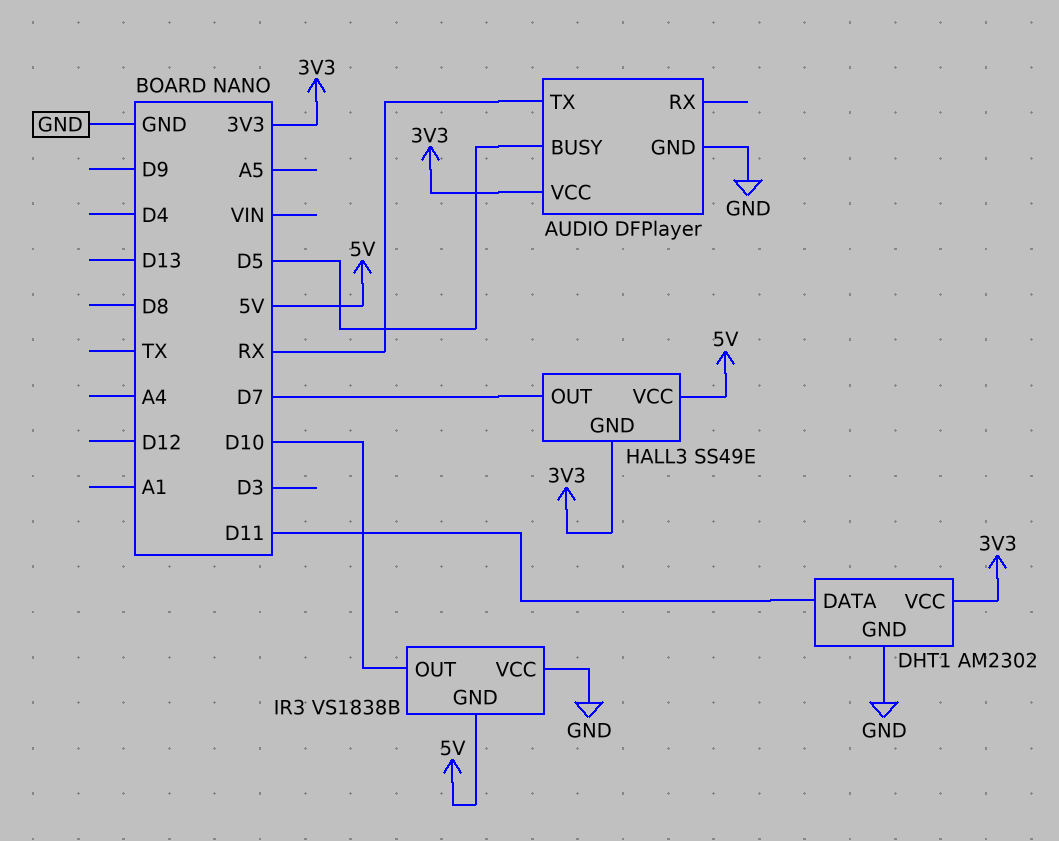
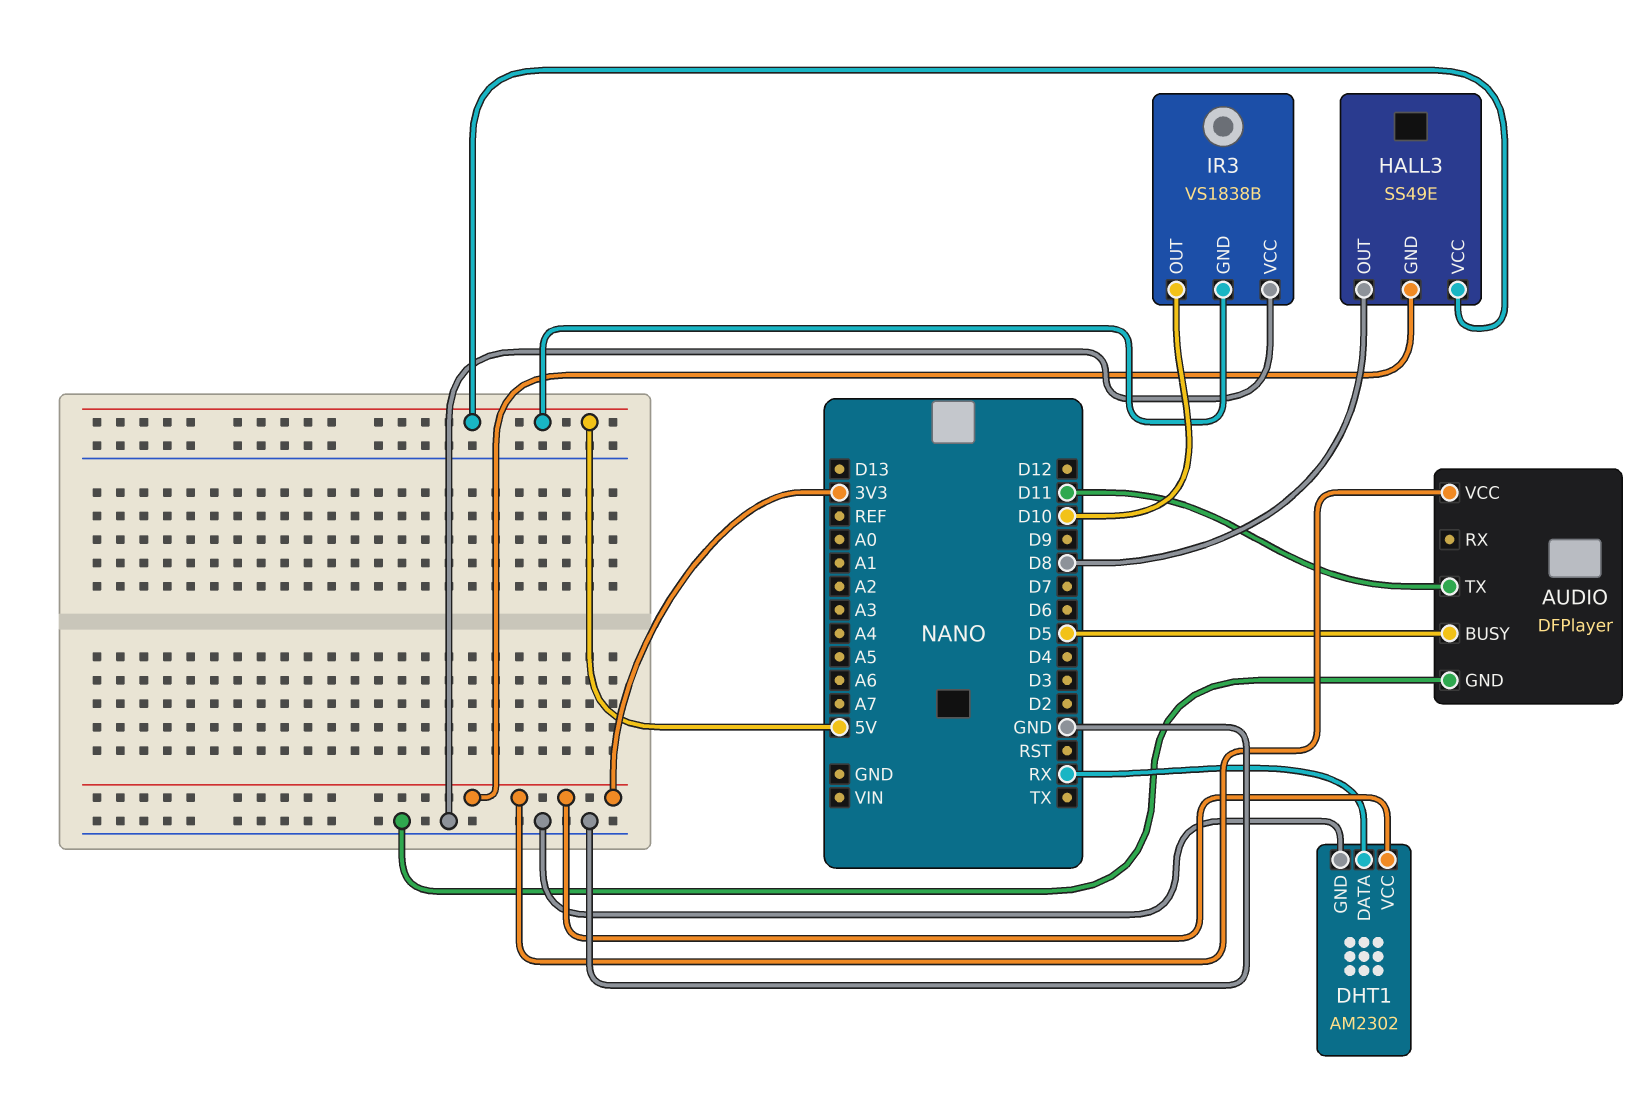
AUDIO pin TX: RX -> D11
DHT1 pin DATA: D11 -> RX
HALL3 pin OUT: D7 -> D8

